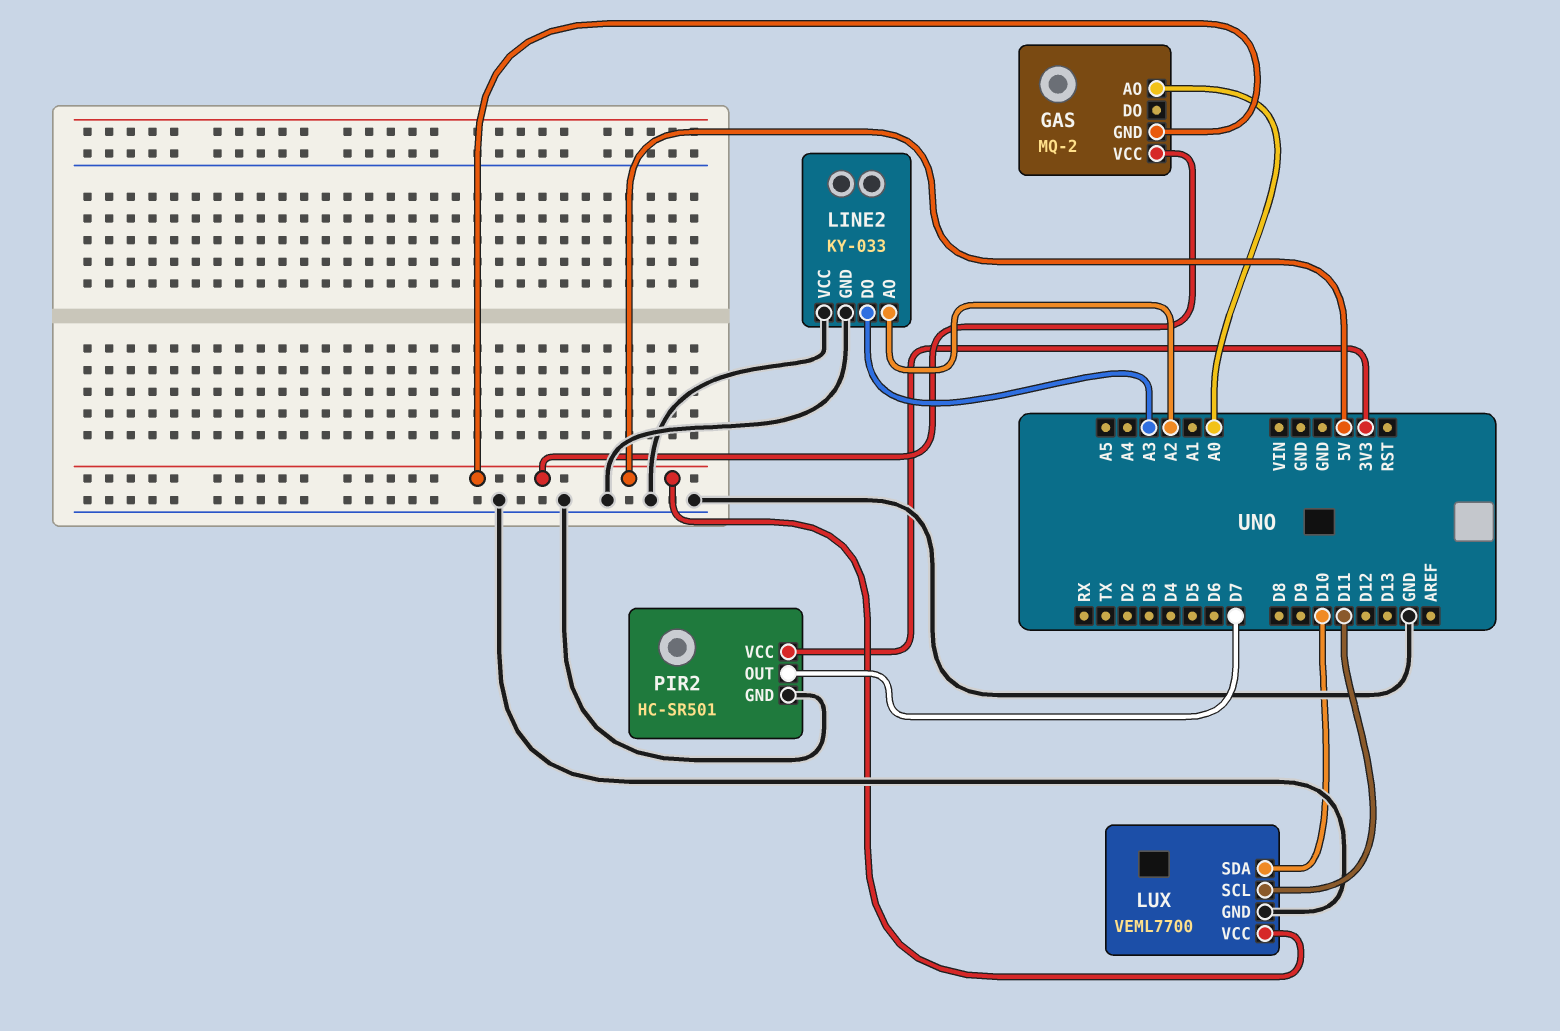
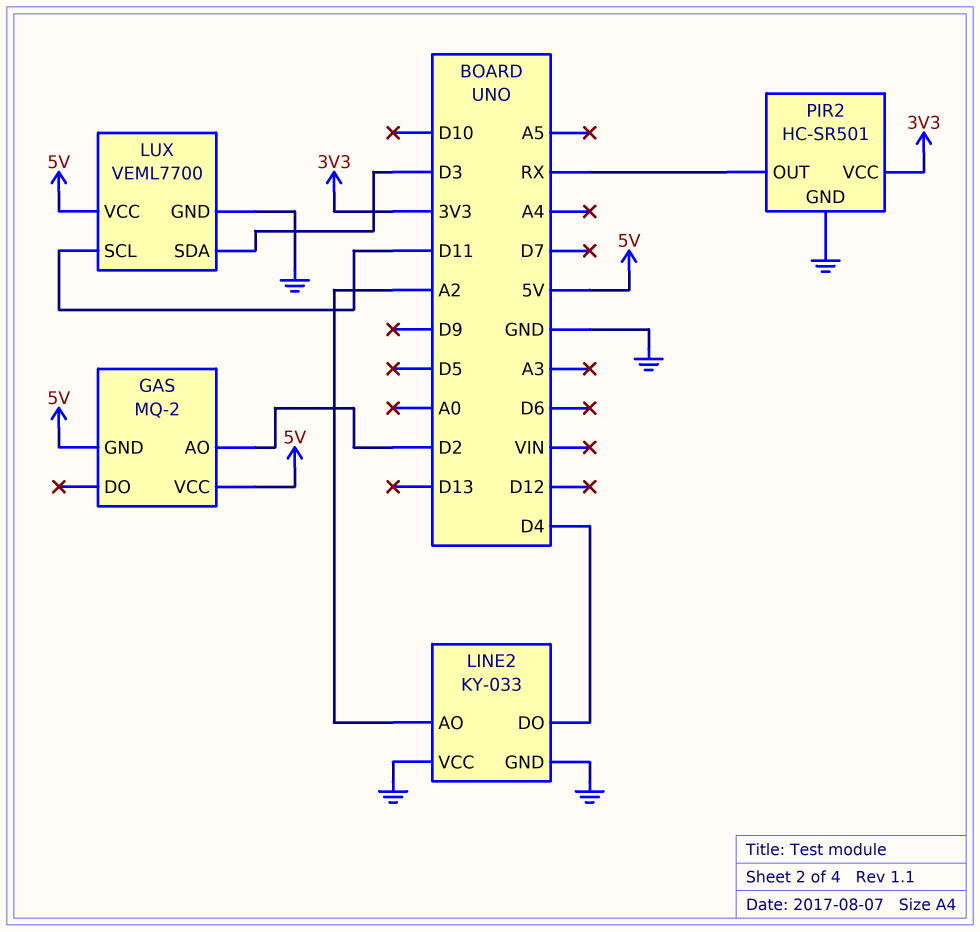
GAS pin AO: A0 -> D2
LINE2 pin DO: A3 -> D4
LUX pin SDA: D10 -> D3
PIR2 pin OUT: D7 -> RX

